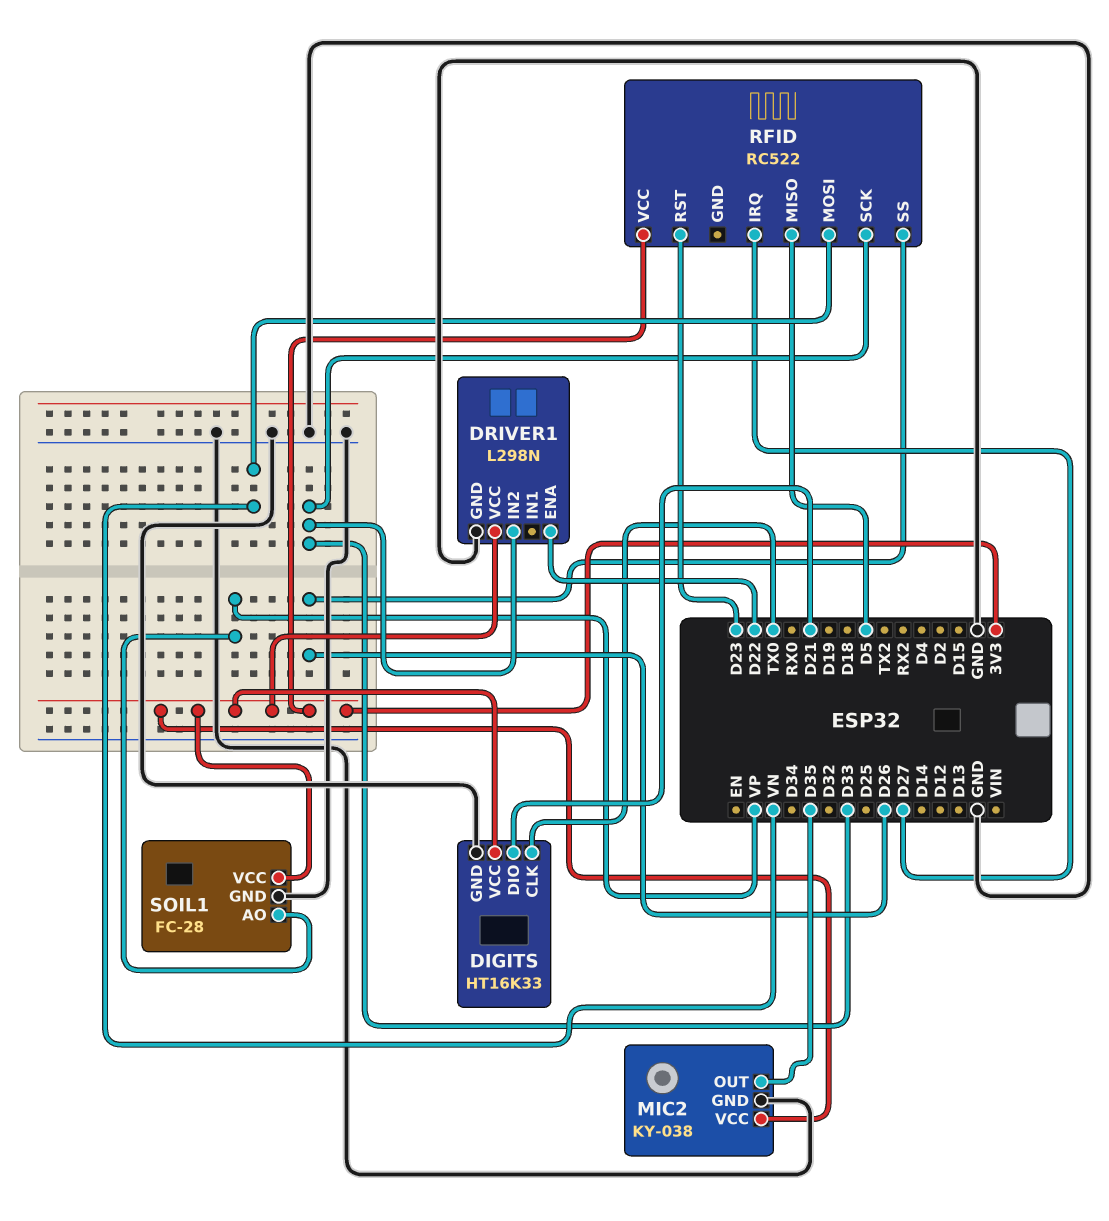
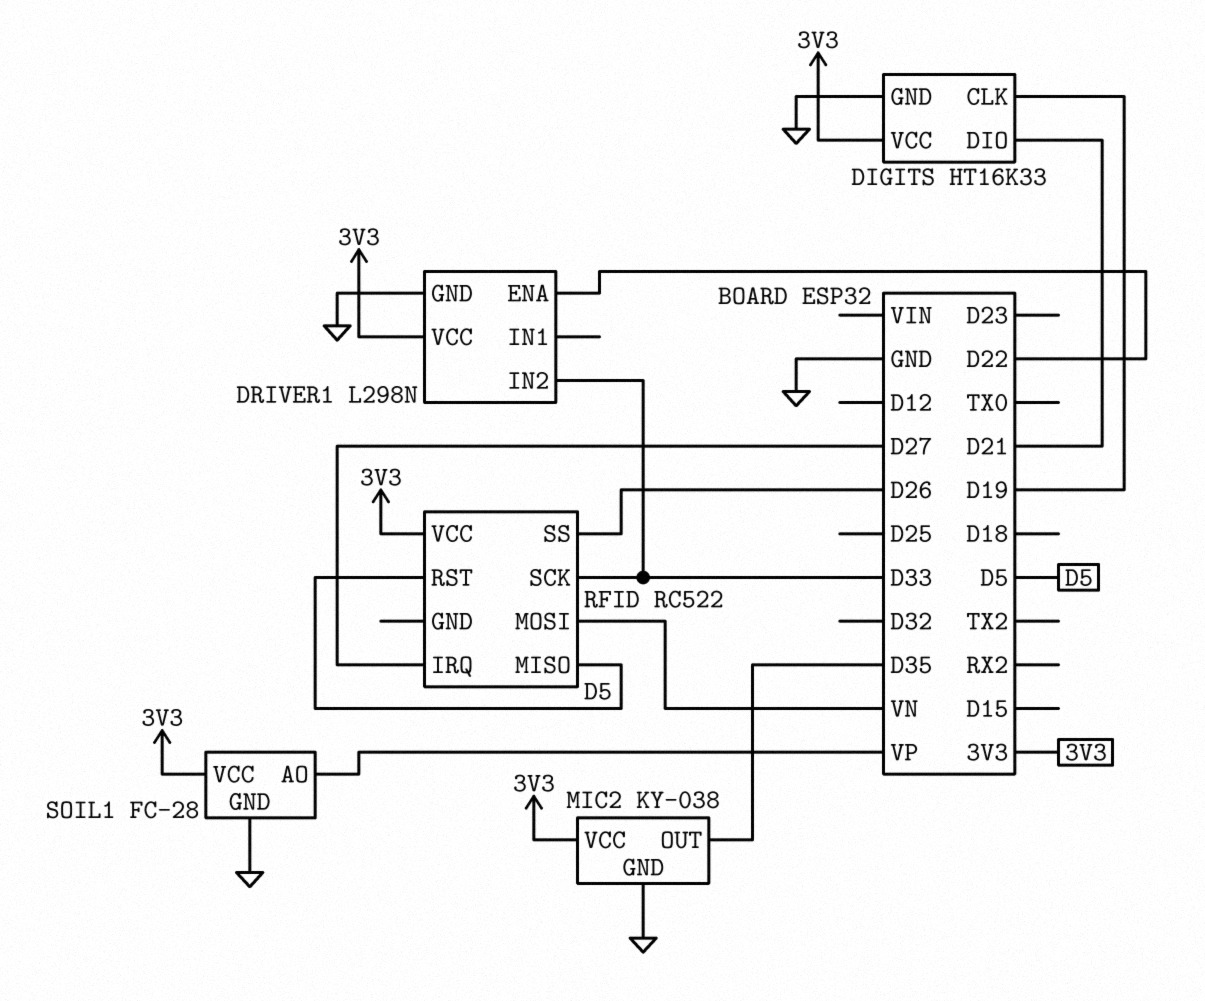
DIGITS pin CLK: TX0 -> D19
RFID pin RST: D23 -> D5

